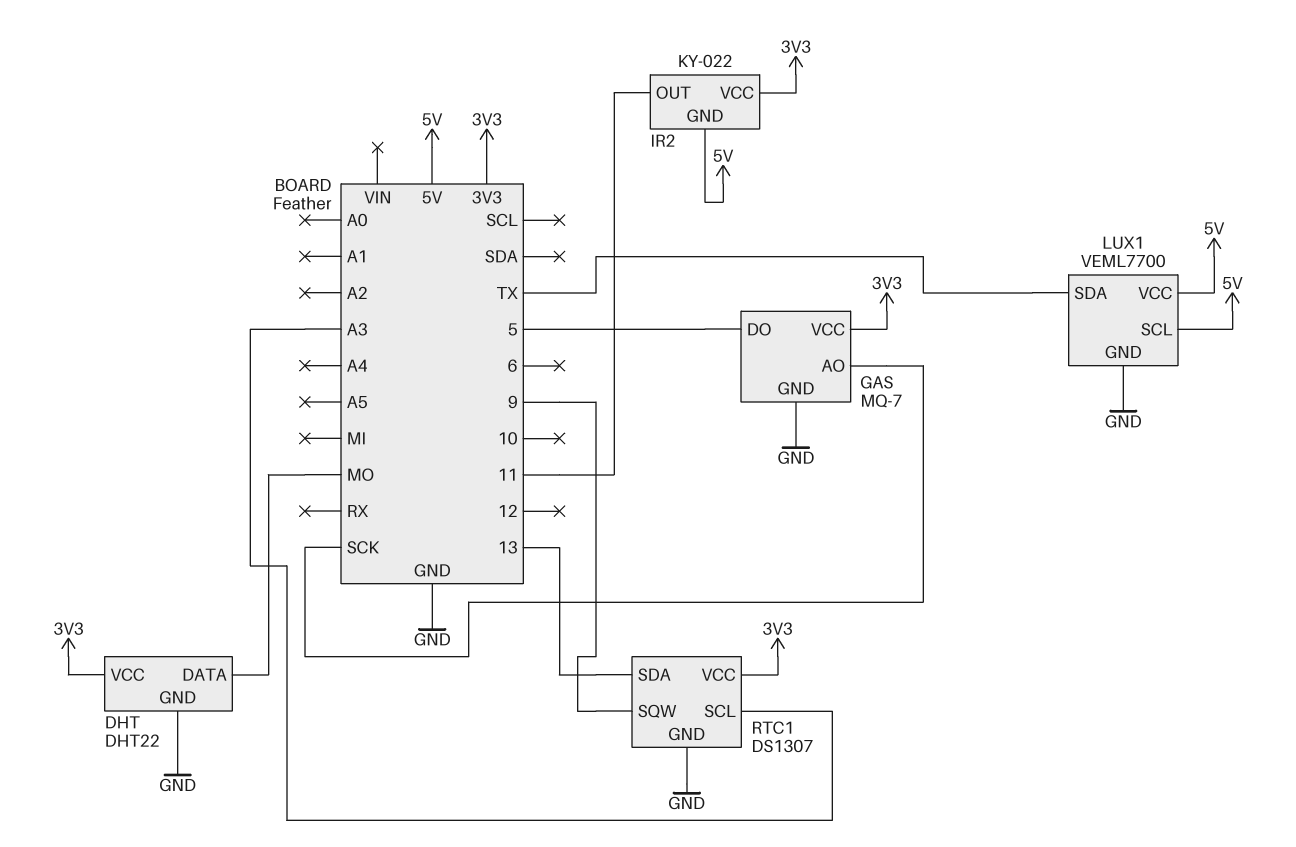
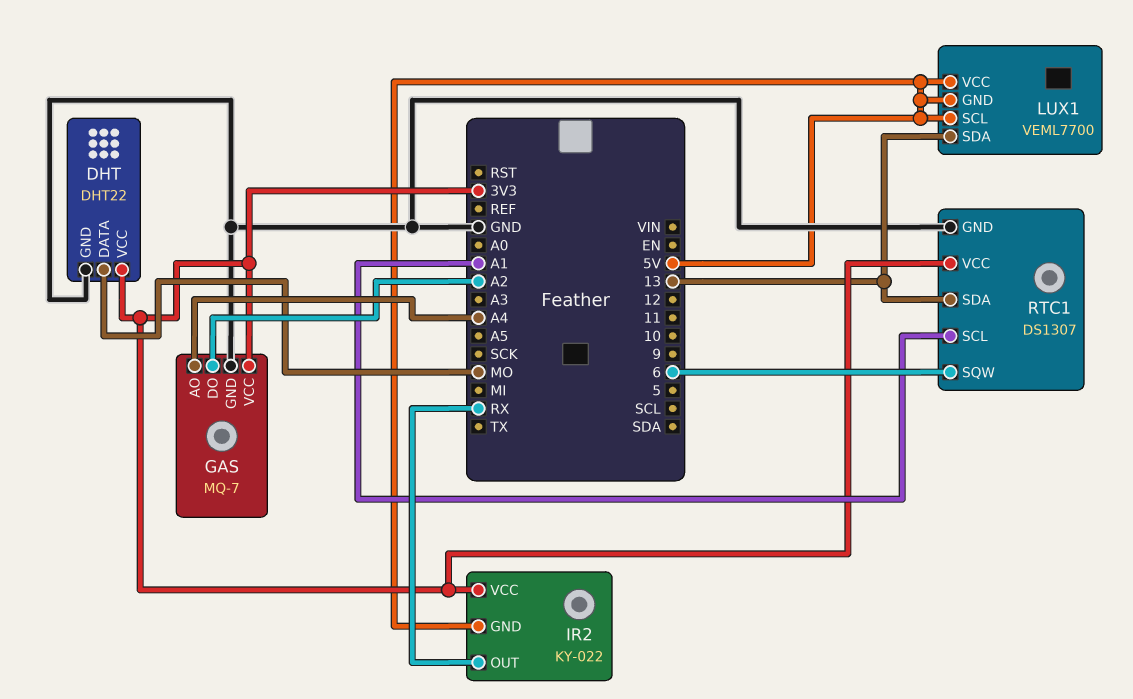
GAS pin AO: SCK -> A4
GAS pin DO: 5 -> A2
IR2 pin OUT: 11 -> RX
LUX1 pin GND: GND -> 5V
LUX1 pin SDA: TX -> 13
RTC1 pin SCL: A3 -> A1
RTC1 pin SQW: 9 -> 6

